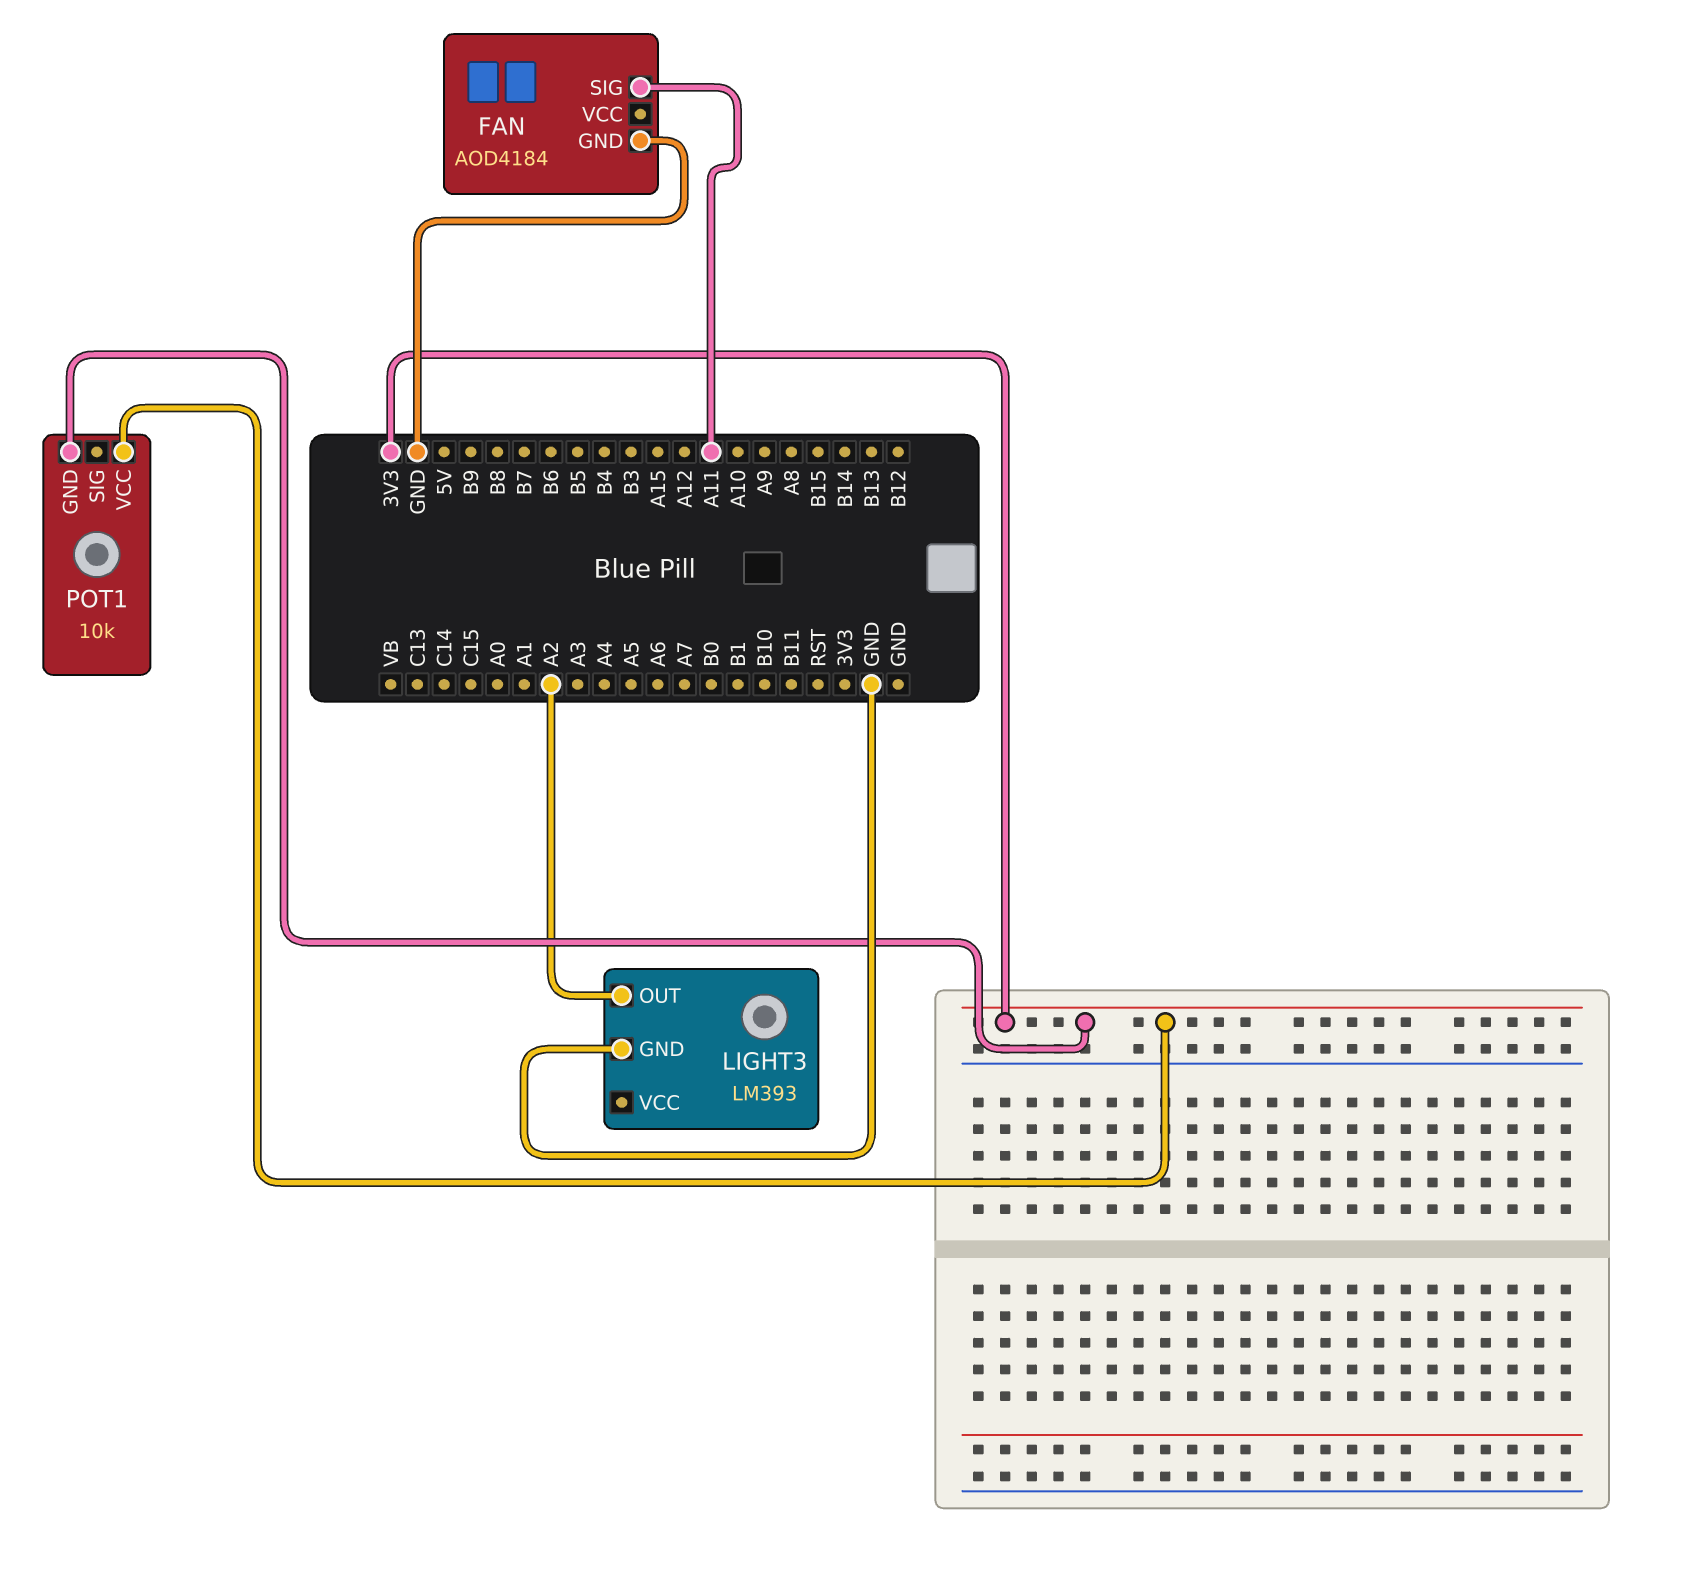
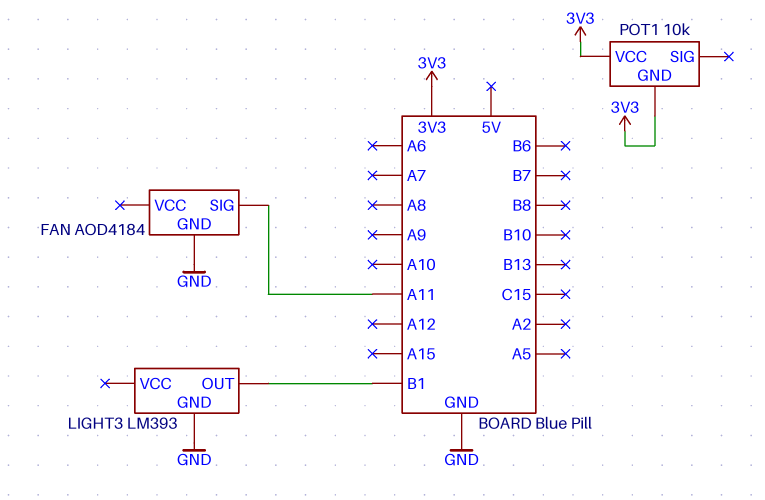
LIGHT3 pin OUT: A2 -> B1

